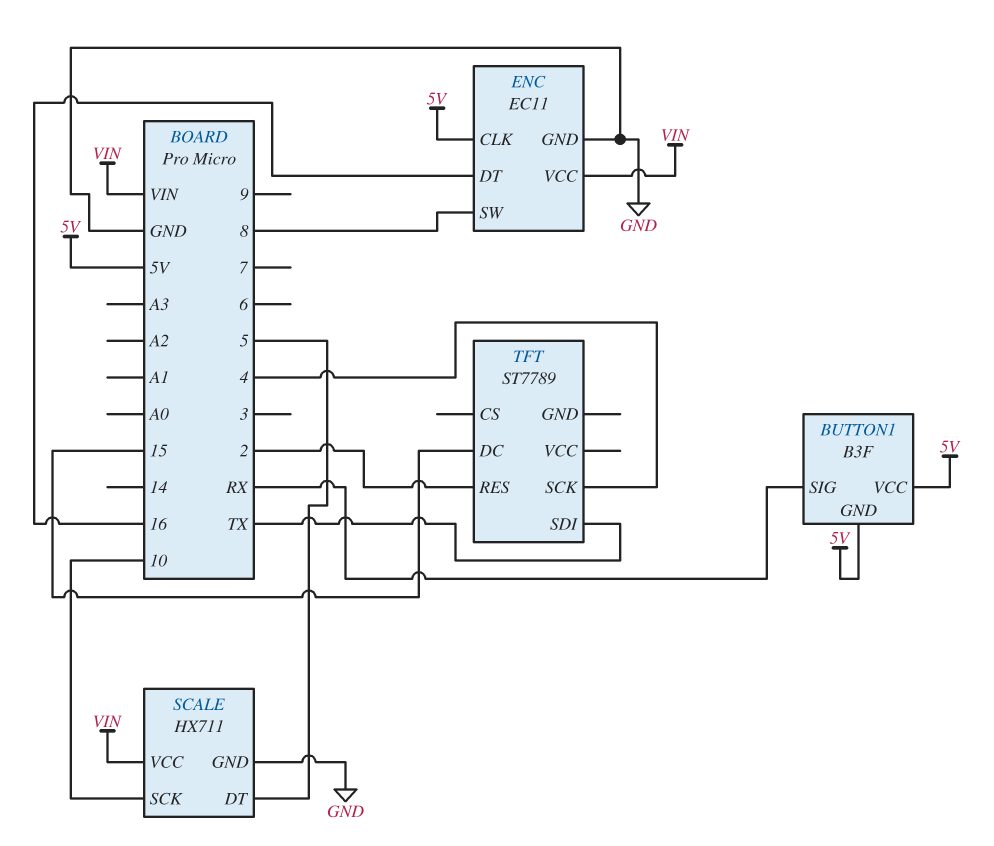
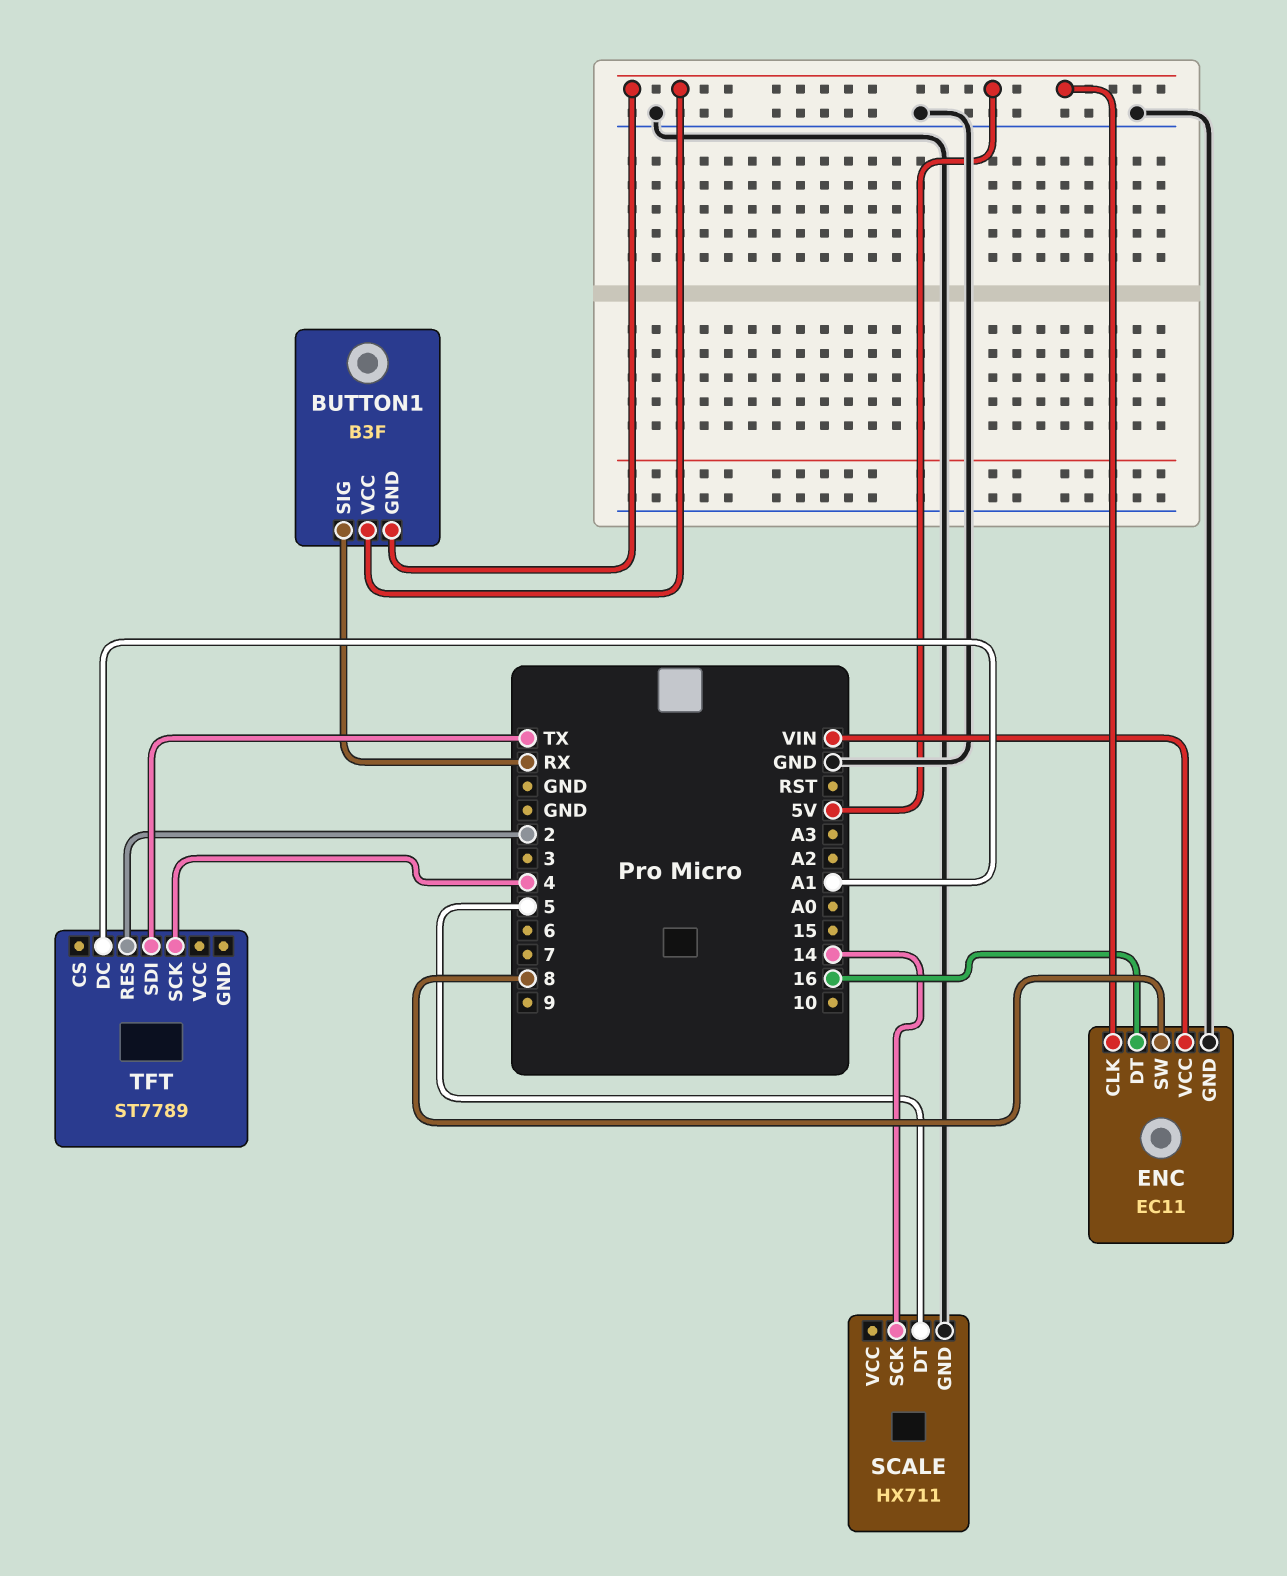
SCALE pin SCK: 10 -> 14
SCALE pin VCC: VIN -> none
TFT pin DC: 15 -> A1

